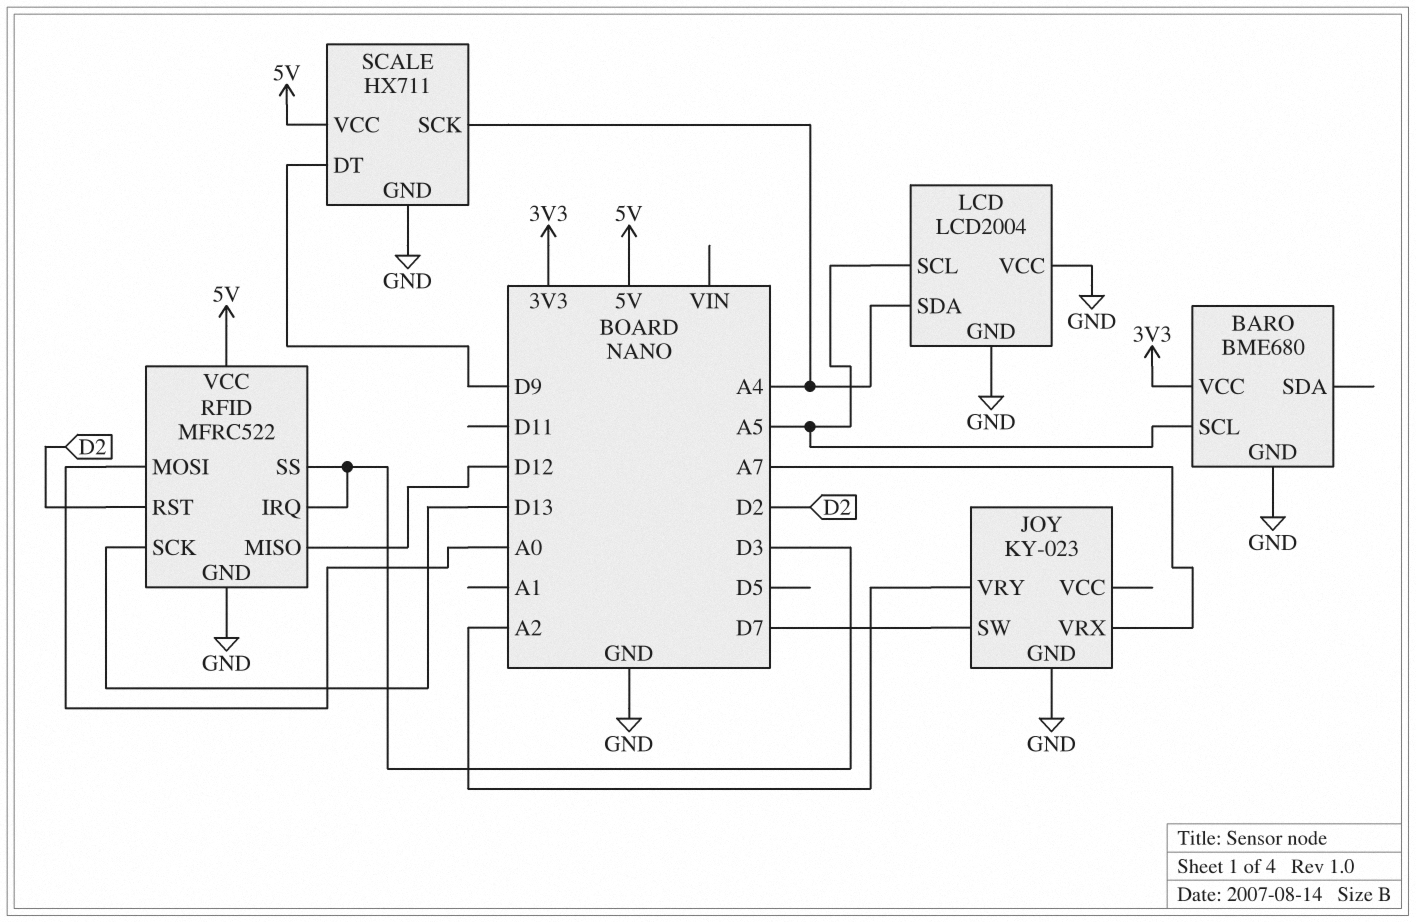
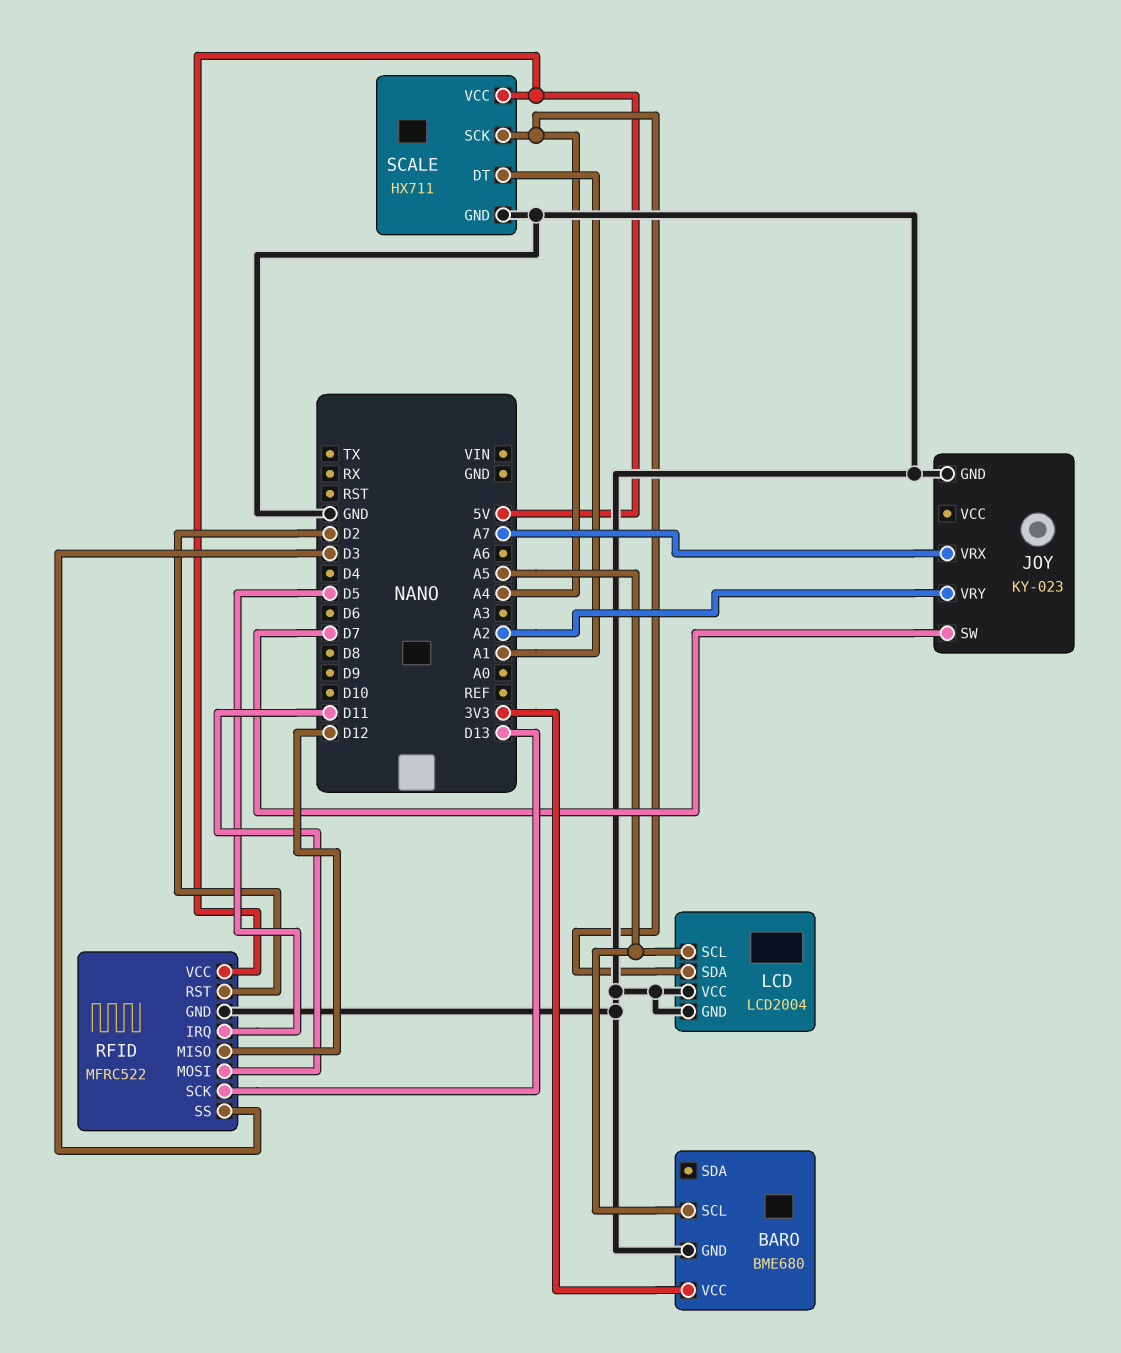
RFID pin IRQ: D3 -> D5
RFID pin MOSI: A0 -> D11
SCALE pin DT: D9 -> A1

